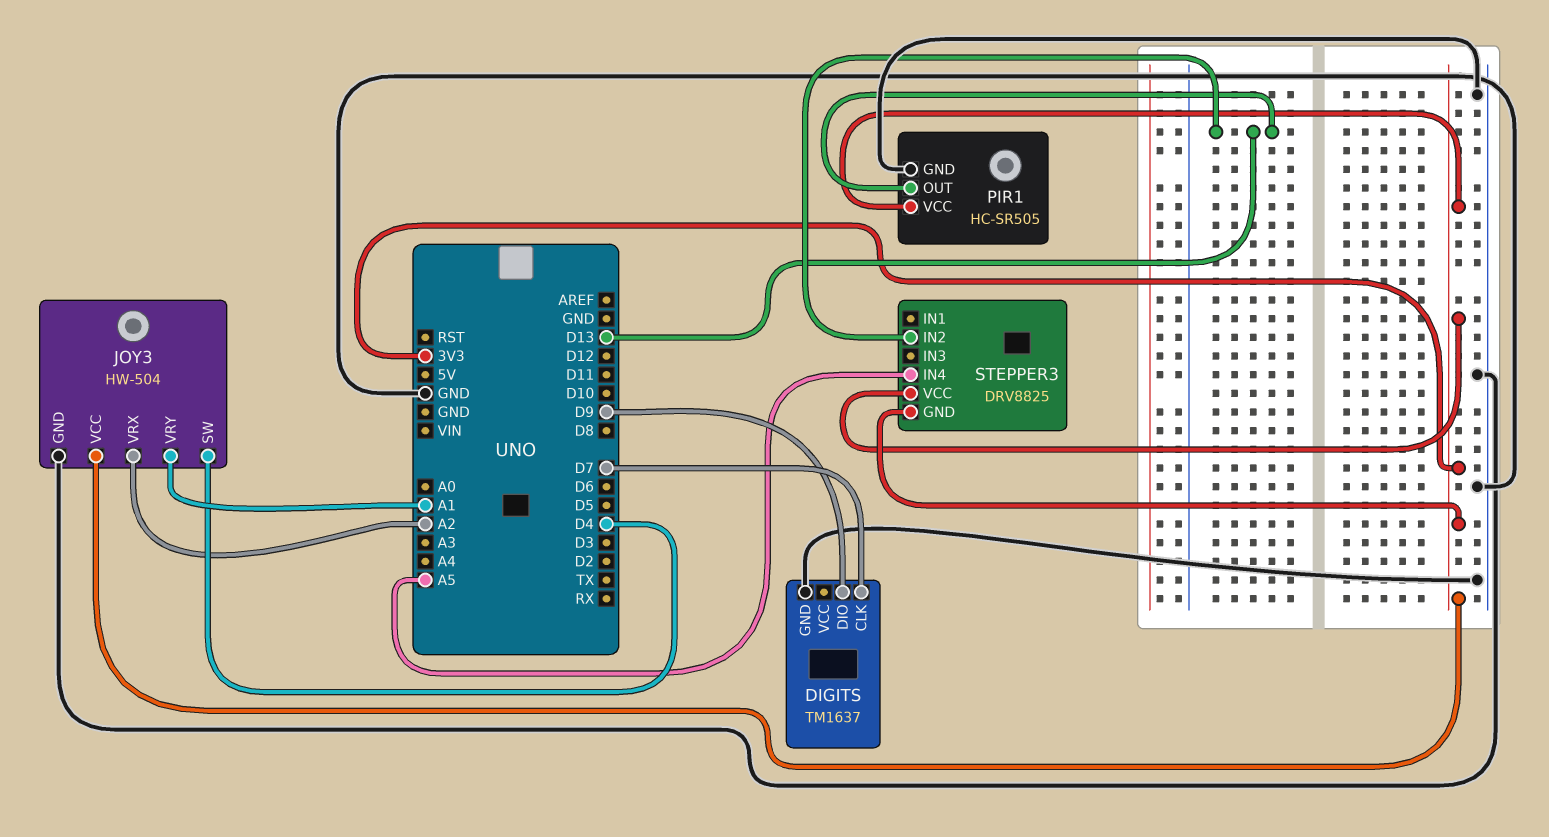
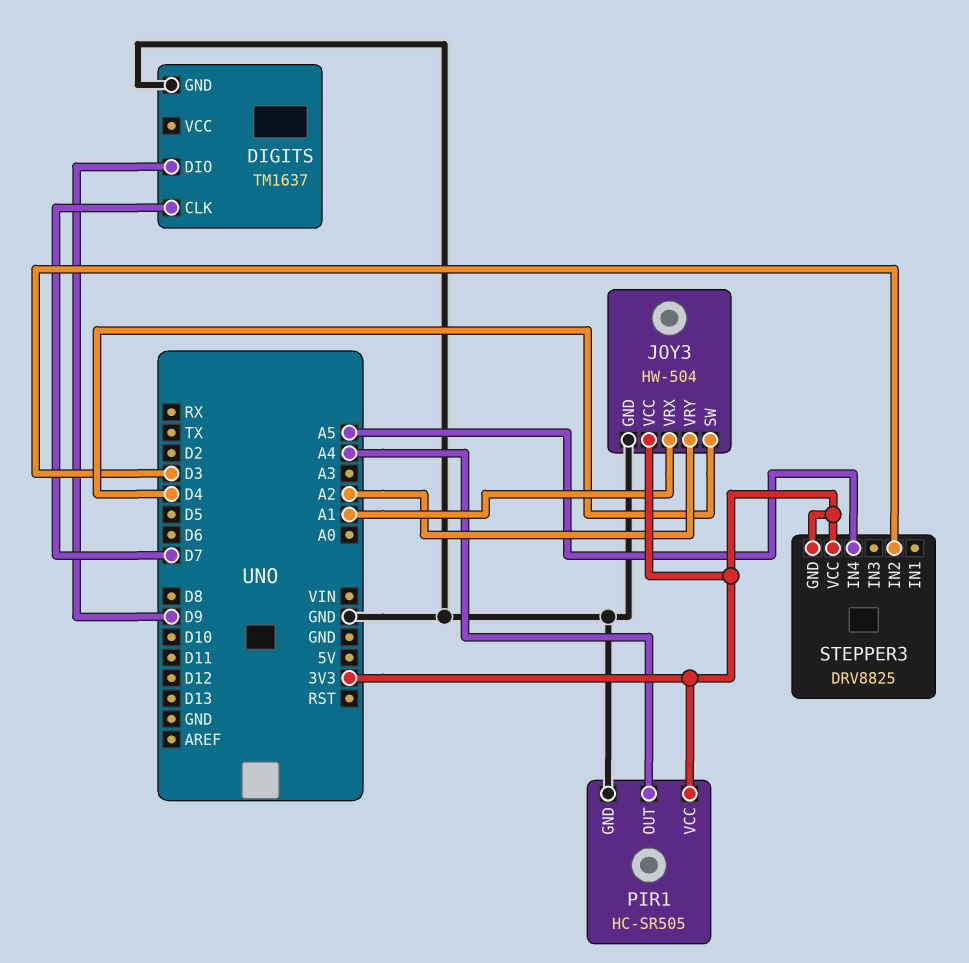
JOY3 pin VRX: A2 -> A1
JOY3 pin VRY: A1 -> A2
PIR1 pin OUT: D13 -> A4
STEPPER3 pin IN2: D13 -> D3

